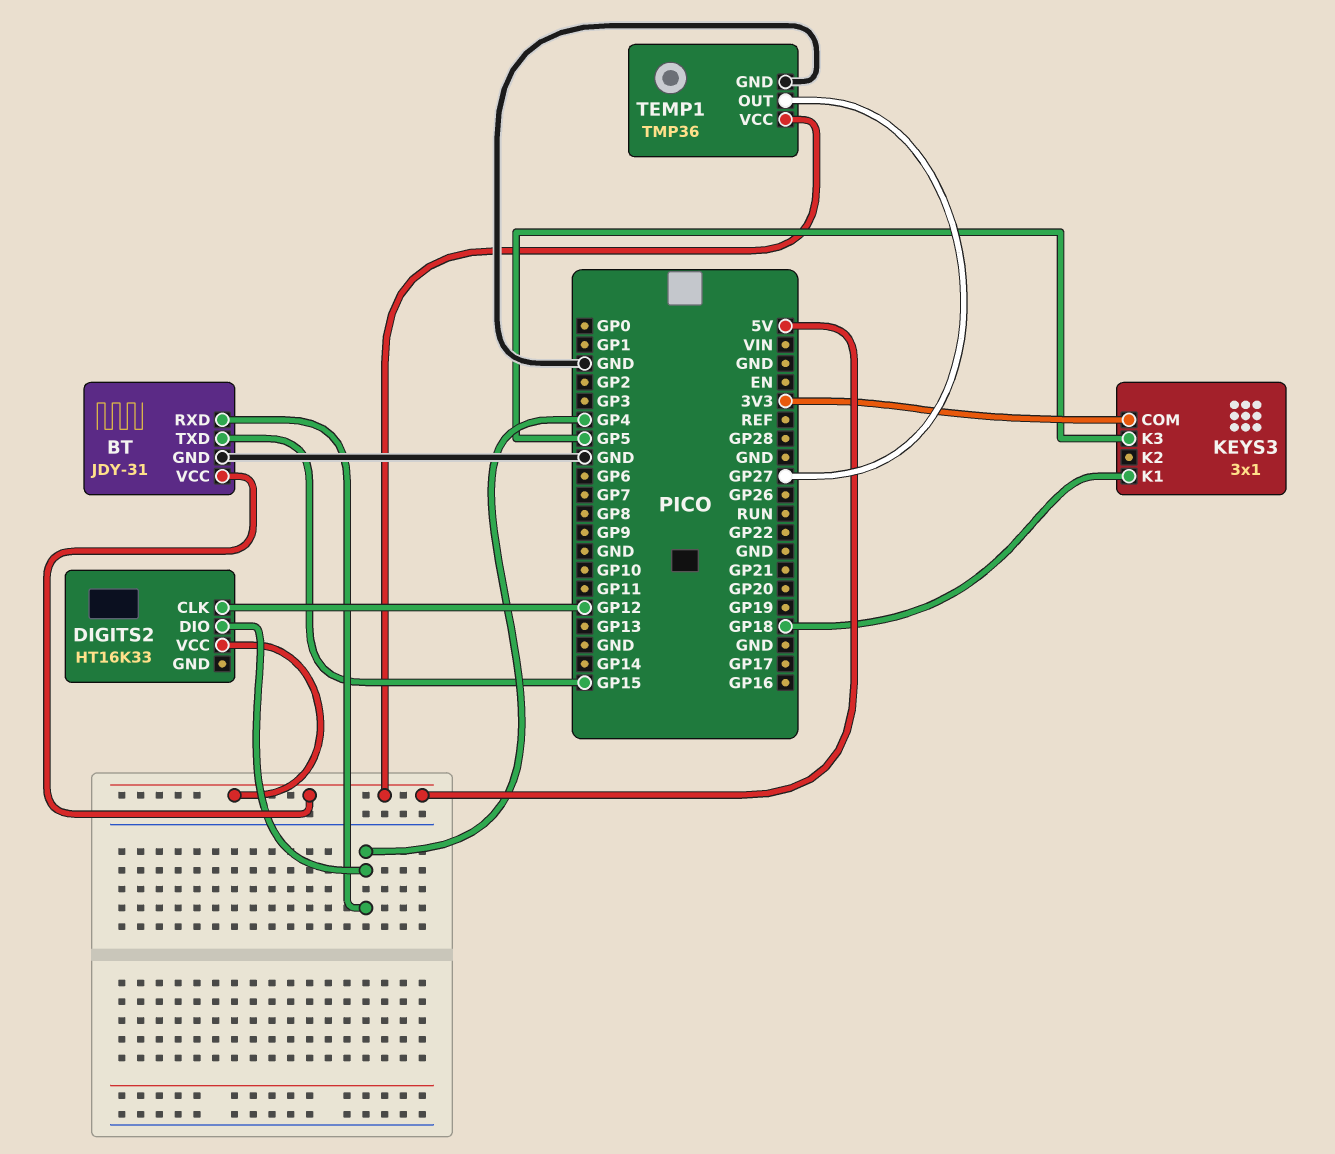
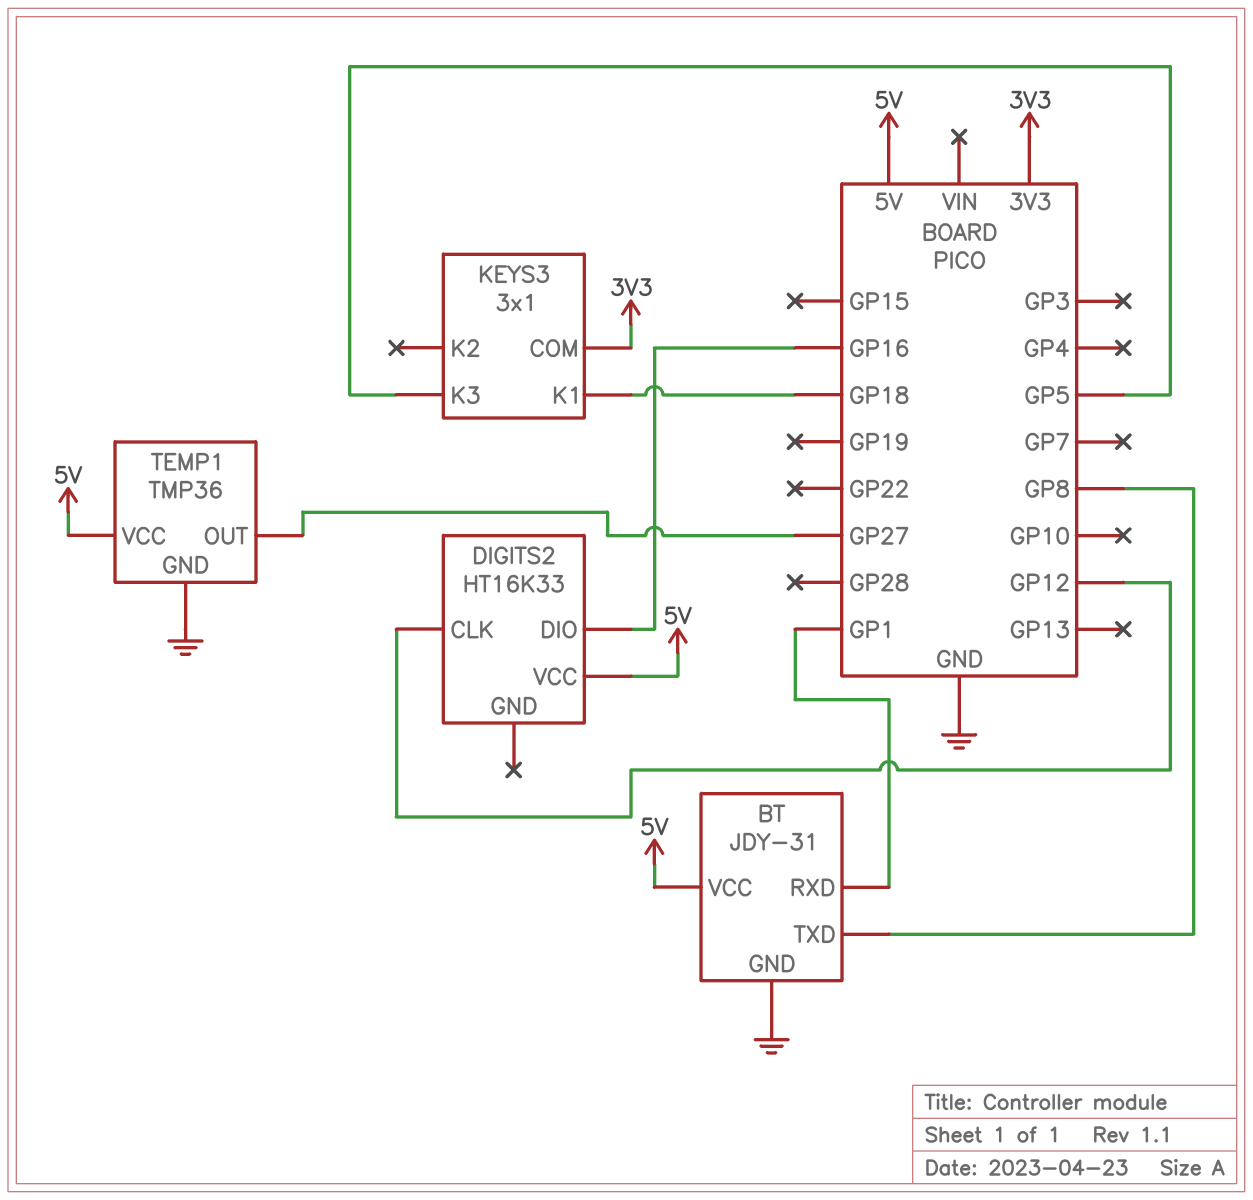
BT pin RXD: GP4 -> GP1
BT pin TXD: GP15 -> GP8
DIGITS2 pin DIO: GP4 -> GP16

